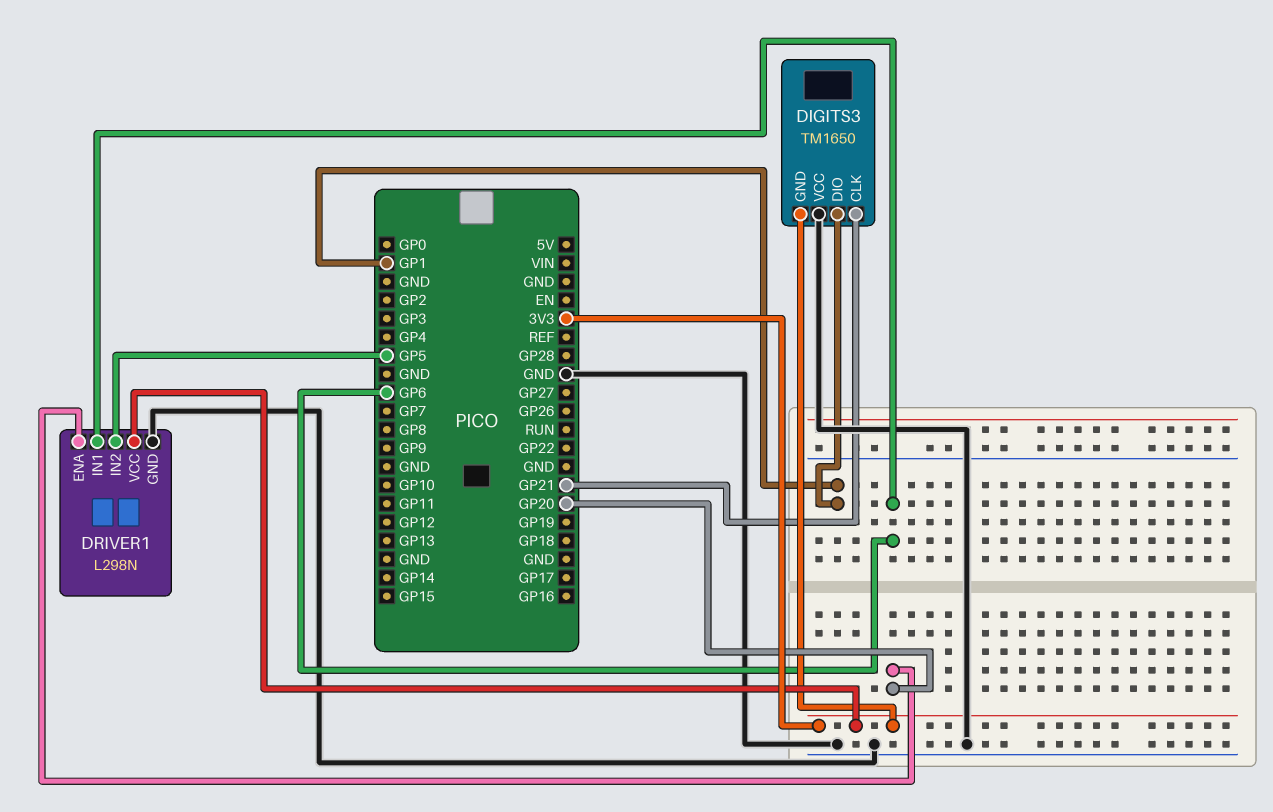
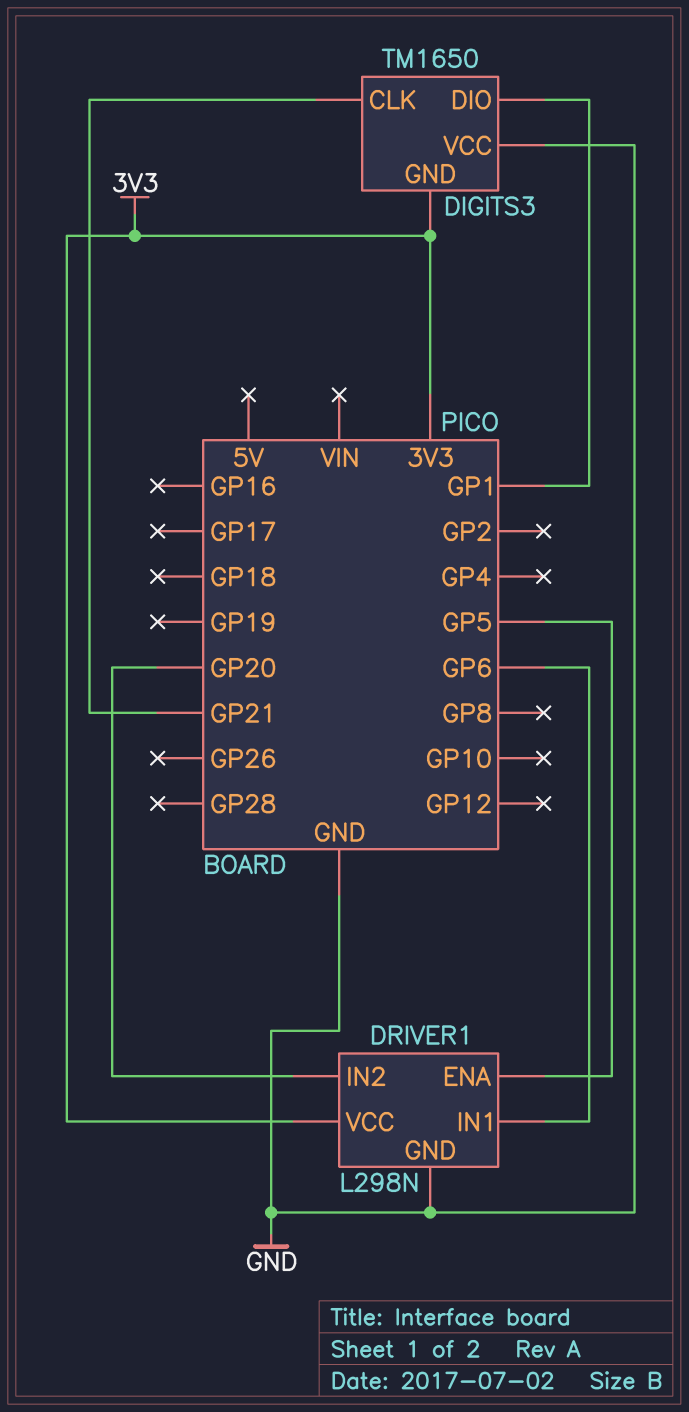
DRIVER1 pin ENA: GP20 -> GP5
DRIVER1 pin IN2: GP5 -> GP20

